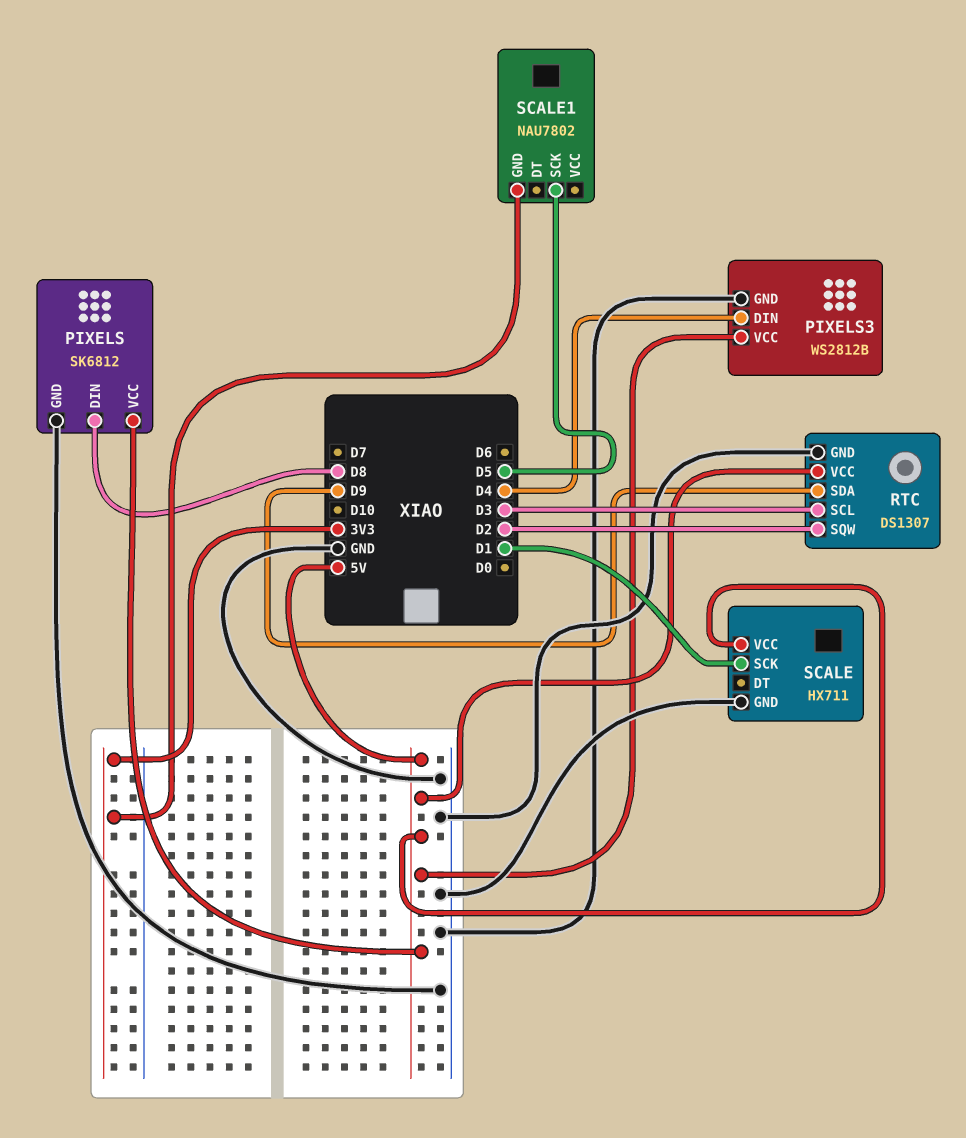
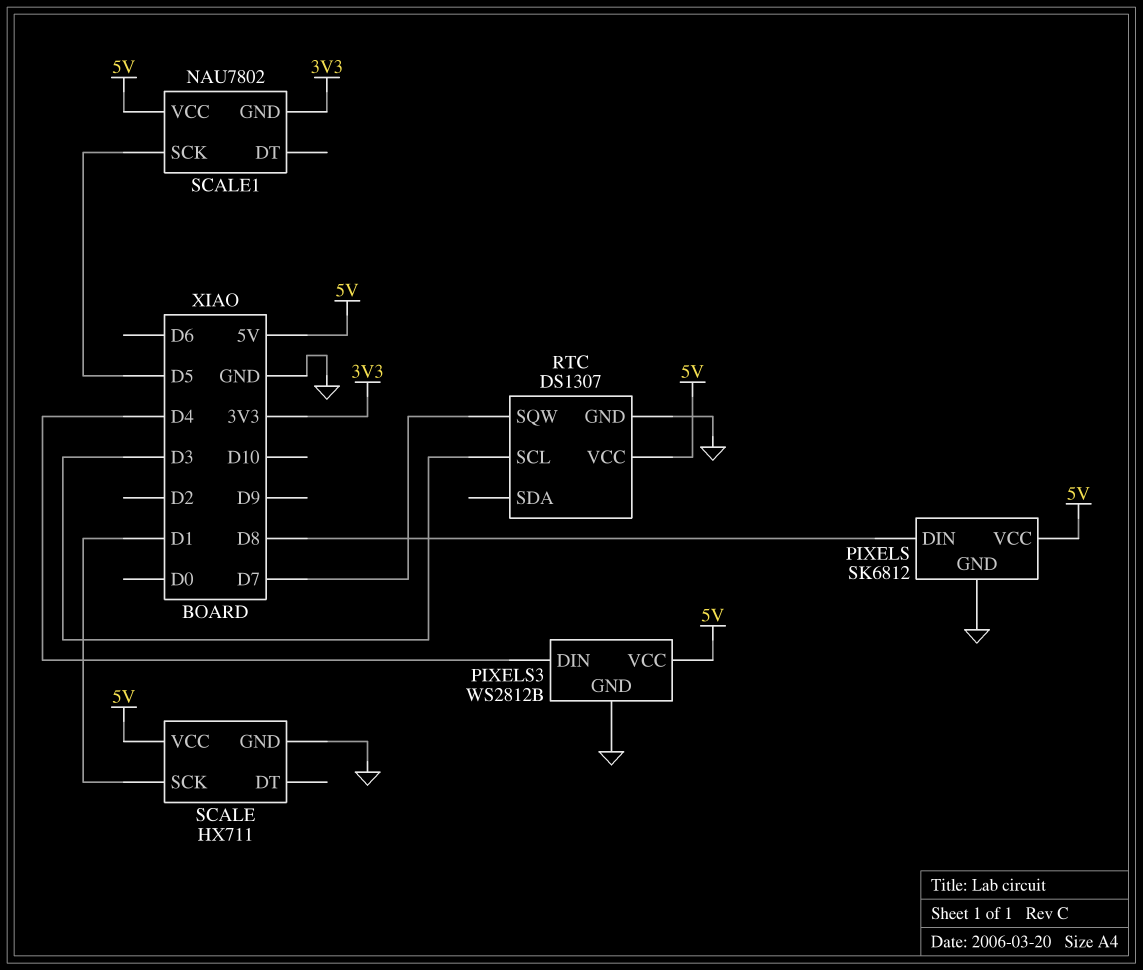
RTC pin SDA: D9 -> none
RTC pin SQW: D2 -> D7
SCALE1 pin VCC: none -> 5V

